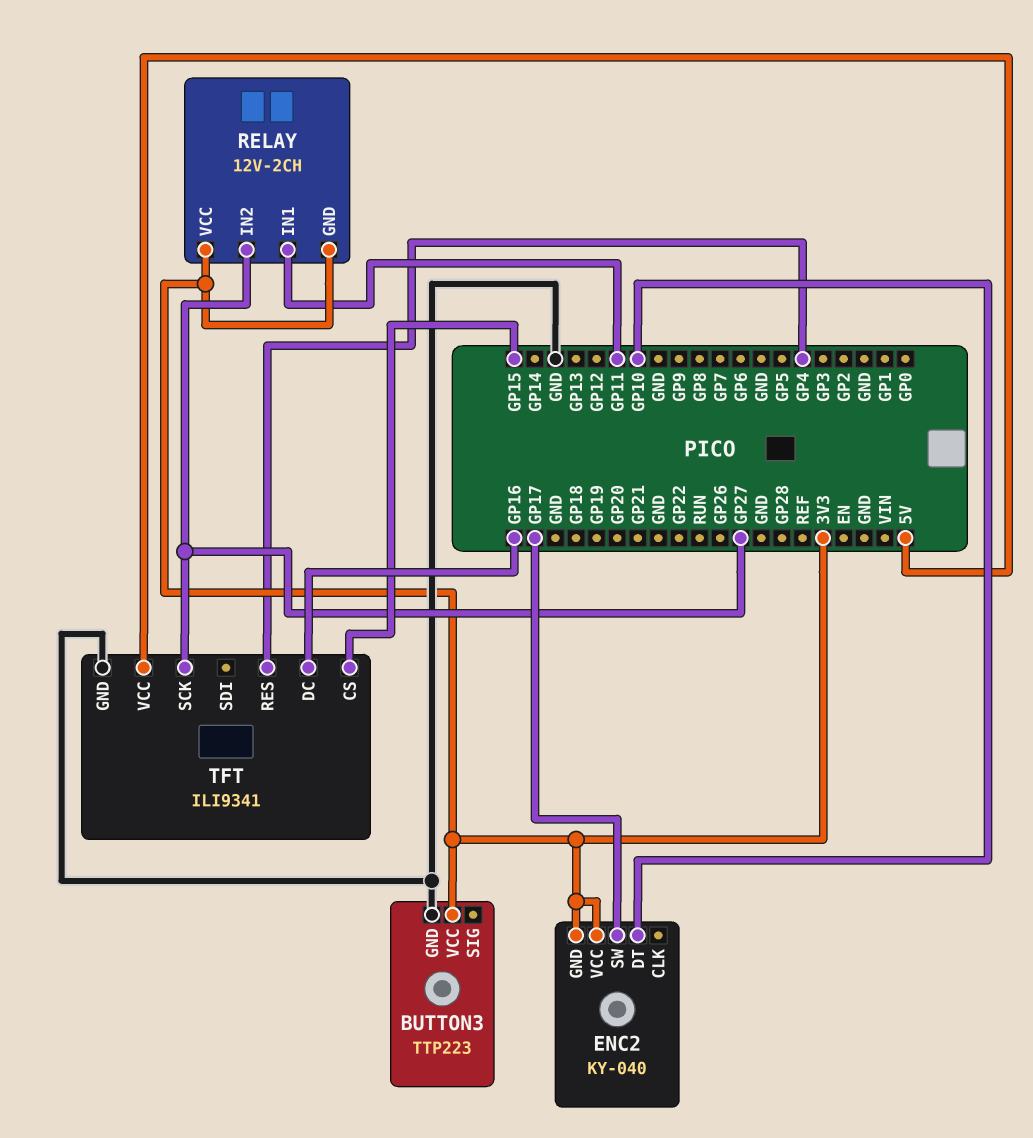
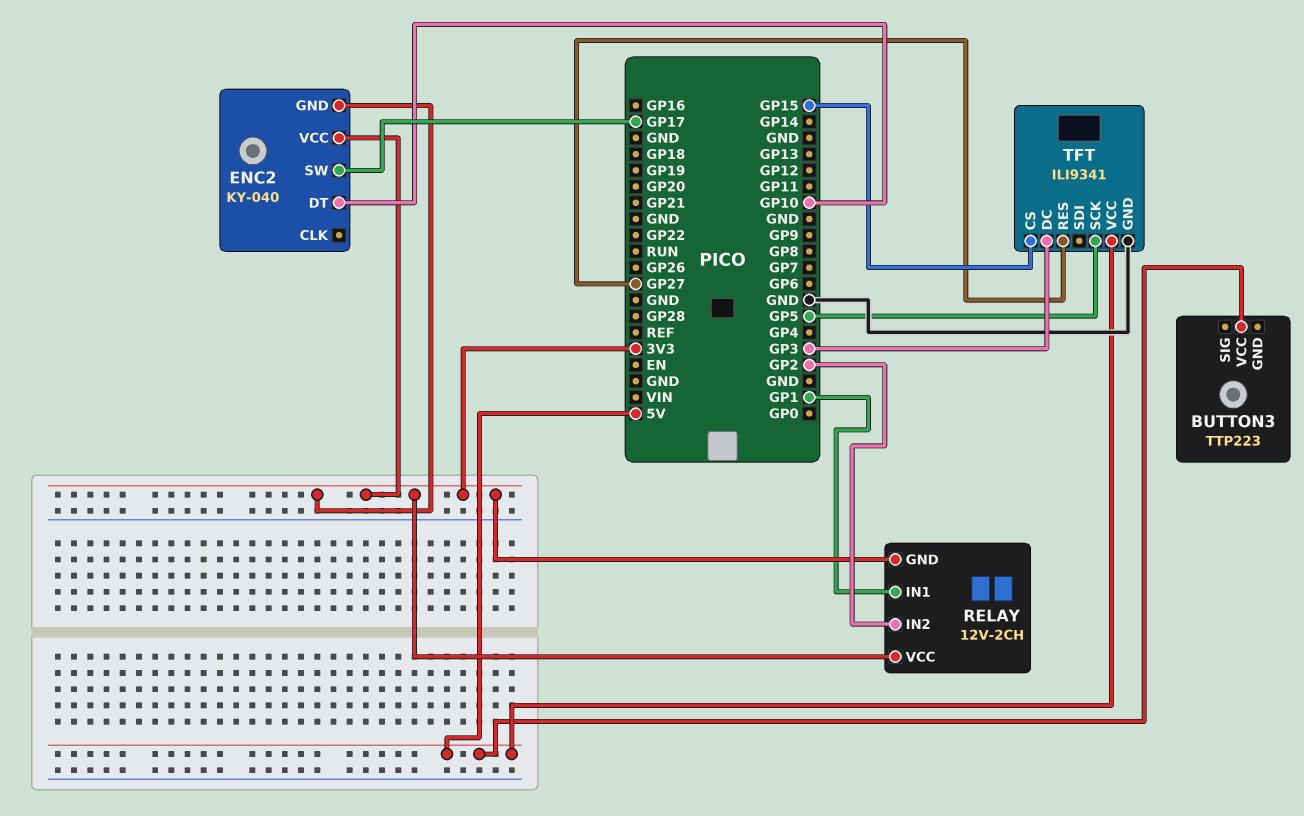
BUTTON3 pin GND: GND -> none
BUTTON3 pin VCC: 3V3 -> 5V
RELAY pin IN1: GP11 -> GP1
RELAY pin IN2: GP27 -> GP2
TFT pin DC: GP16 -> GP3
TFT pin RES: GP4 -> GP27
TFT pin SCK: GP27 -> GP5

